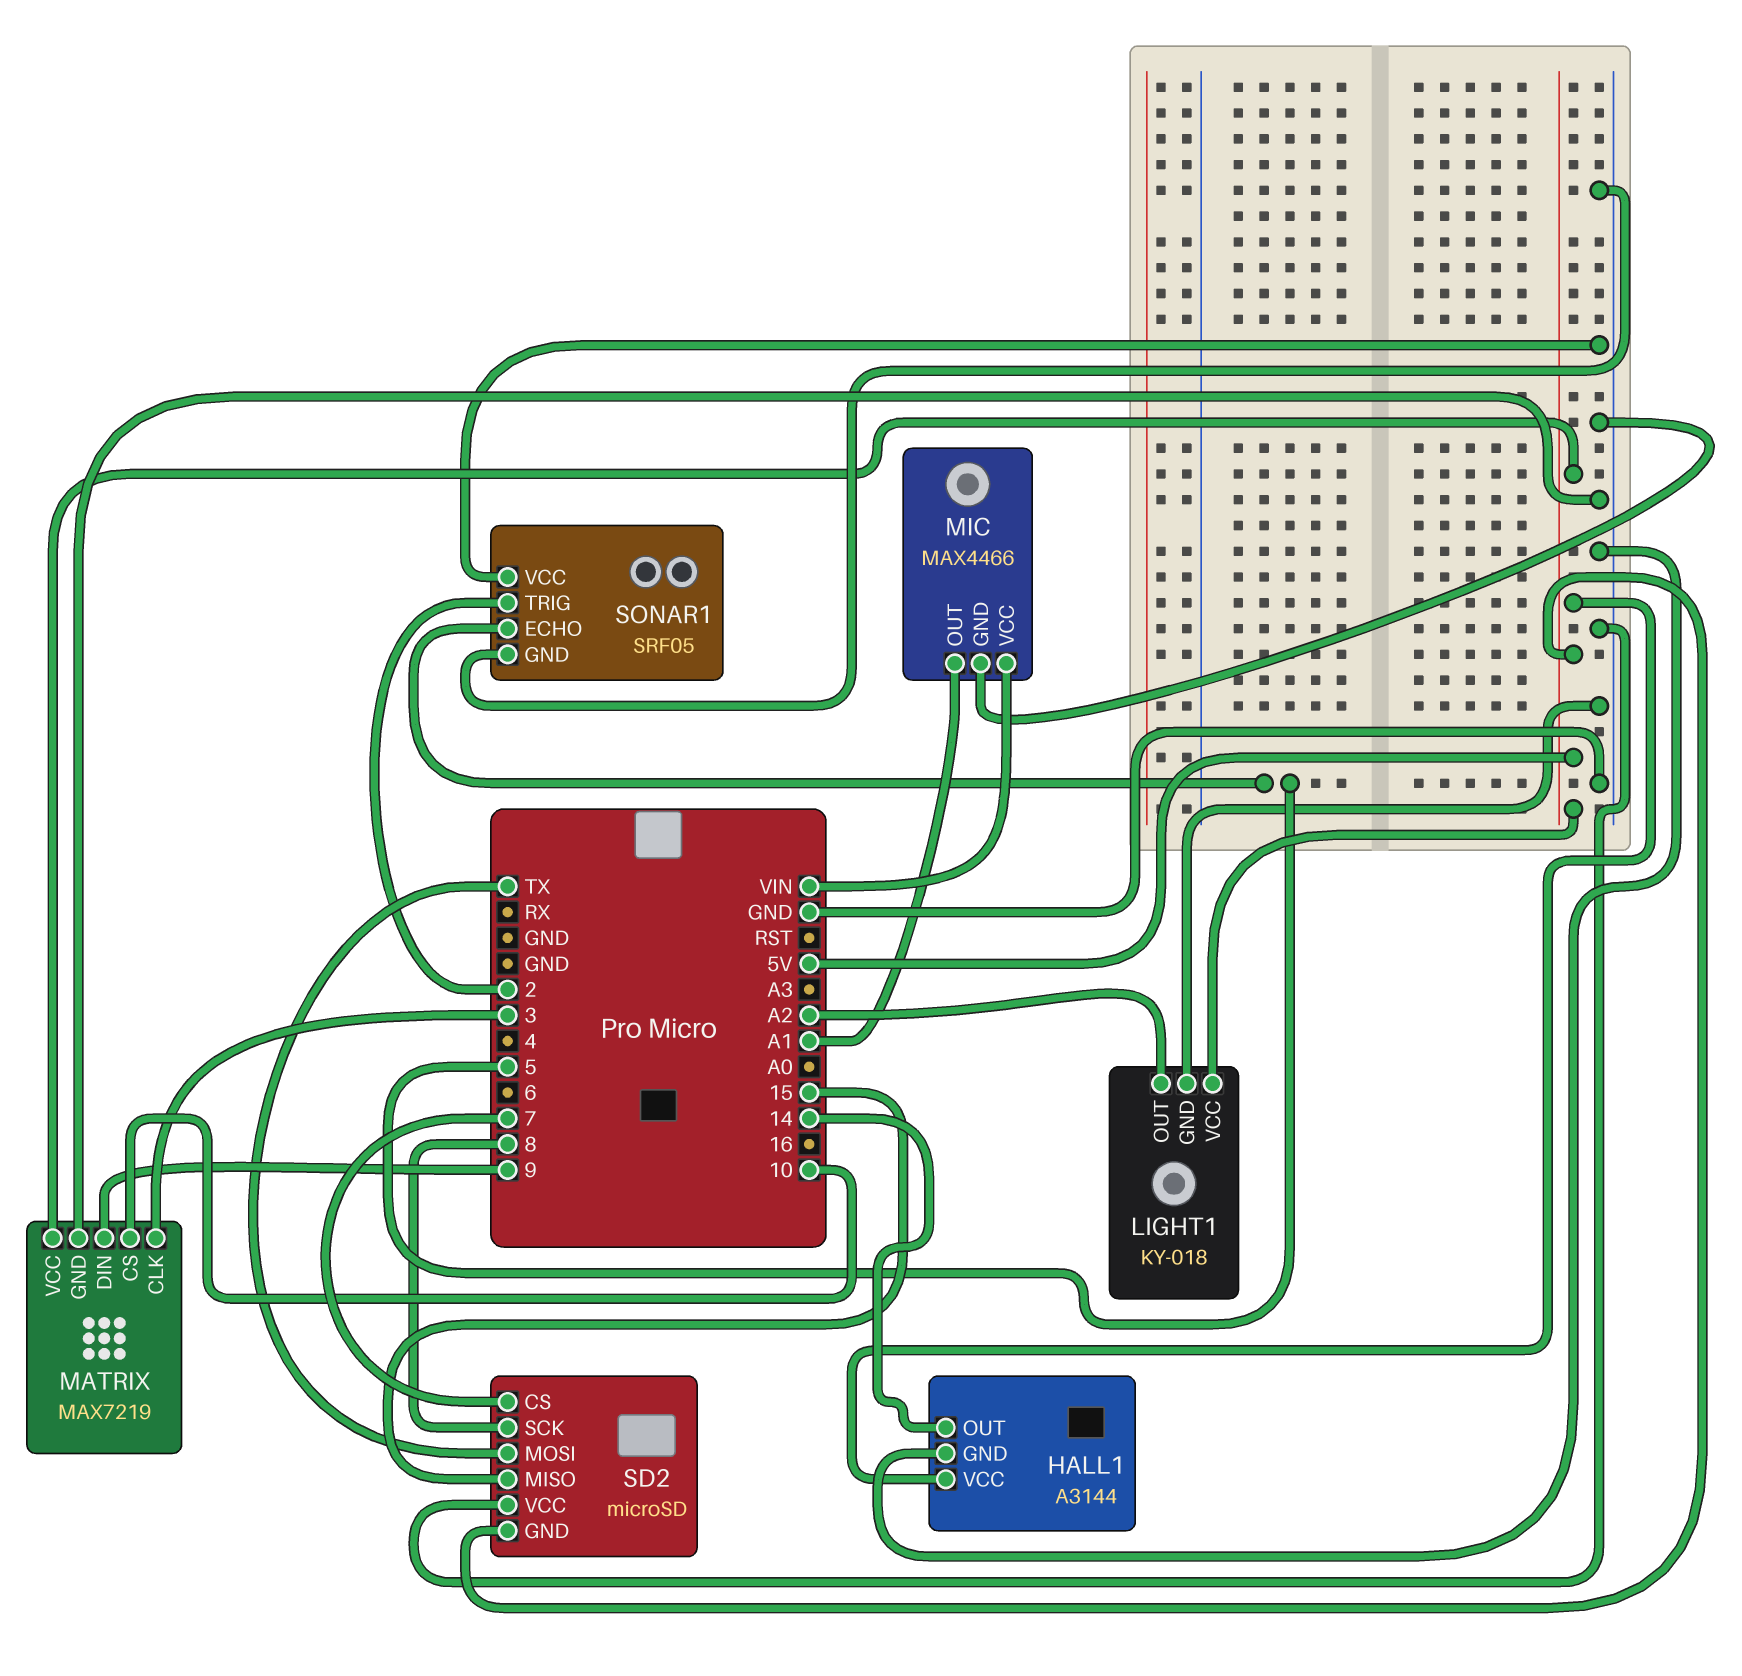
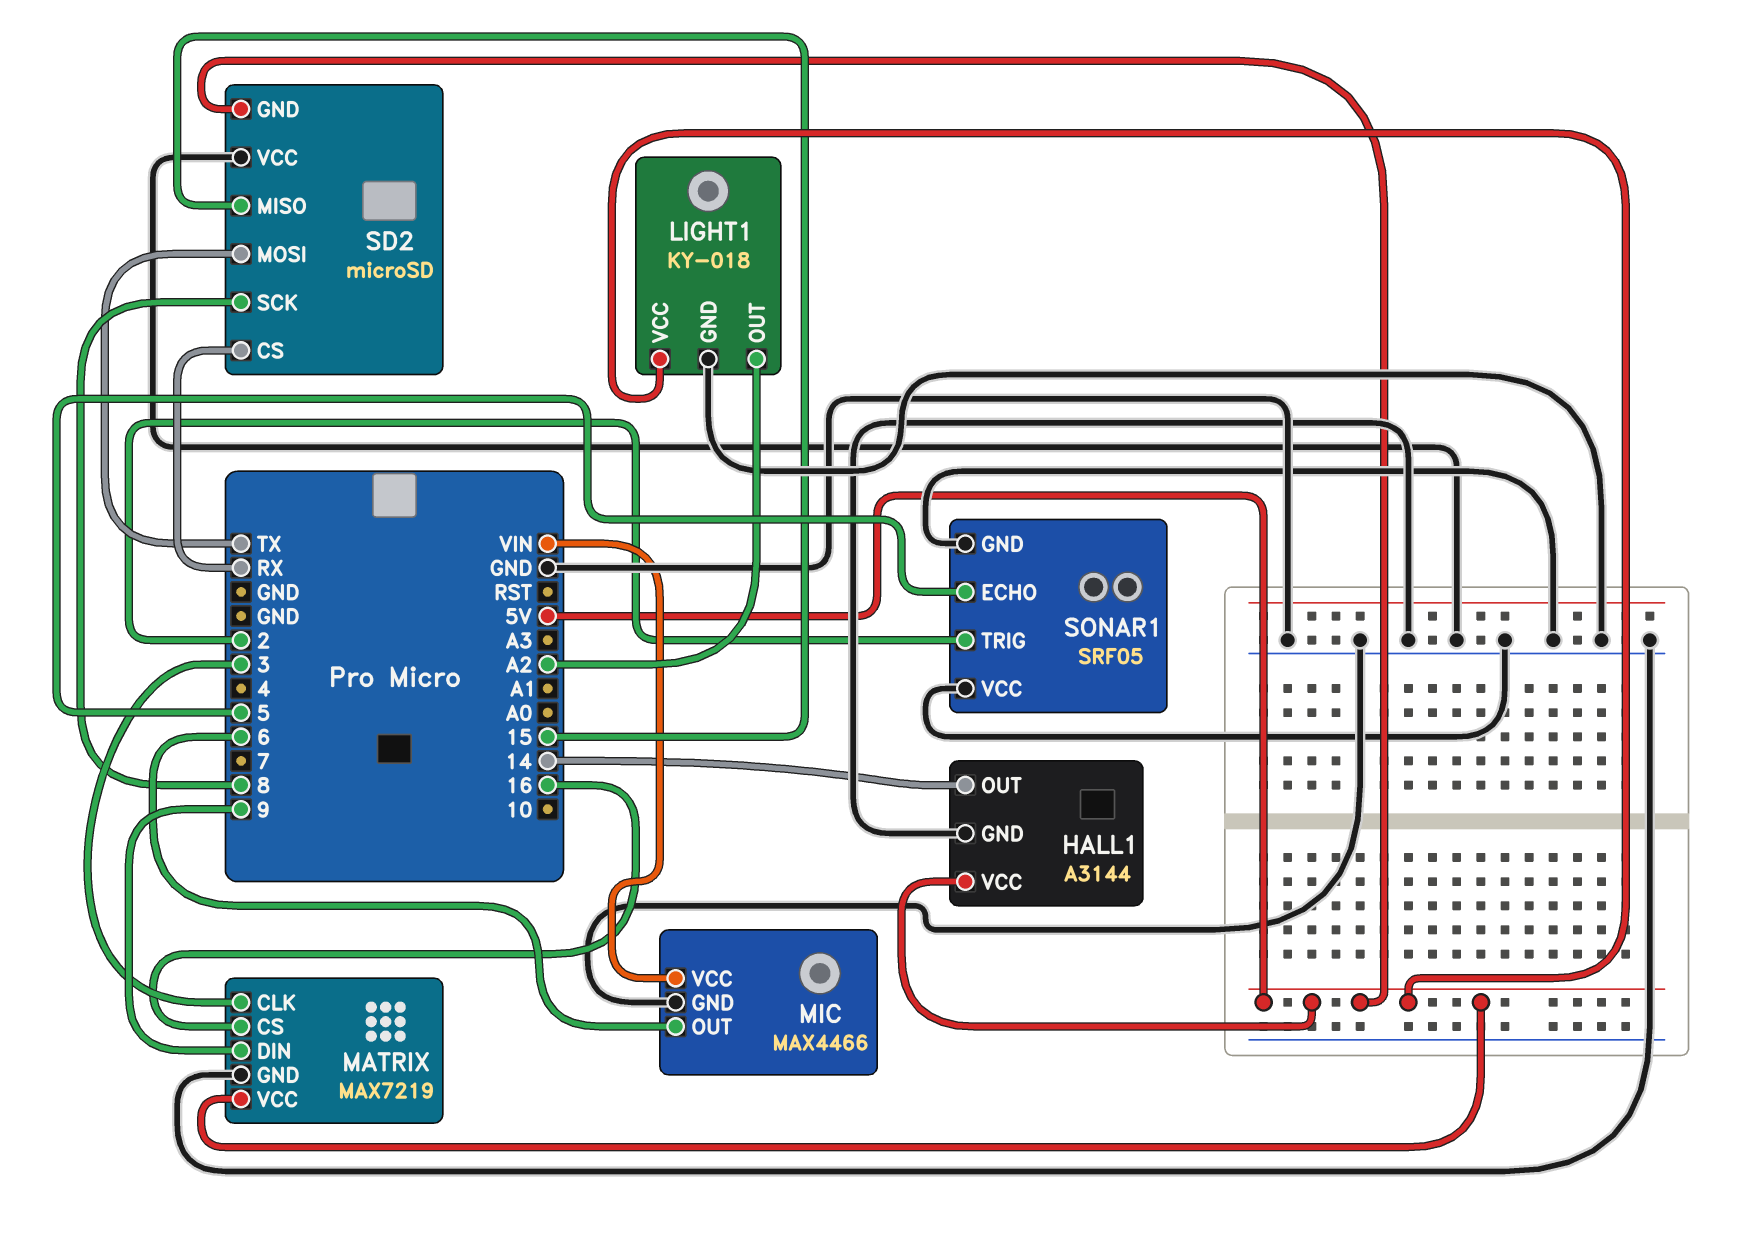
MATRIX pin CS: 10 -> 16
MIC pin OUT: A1 -> 6
SD2 pin CS: 7 -> RX

